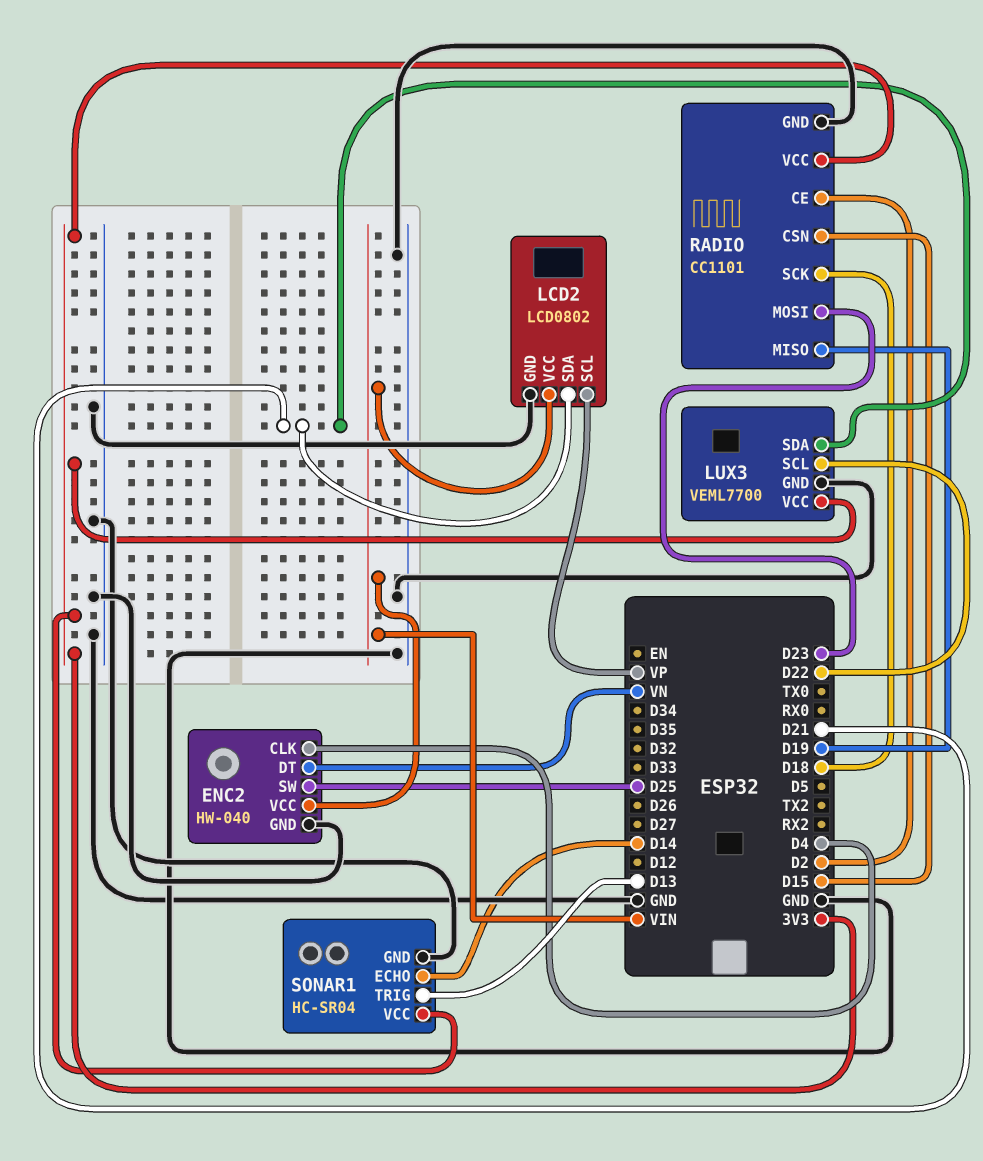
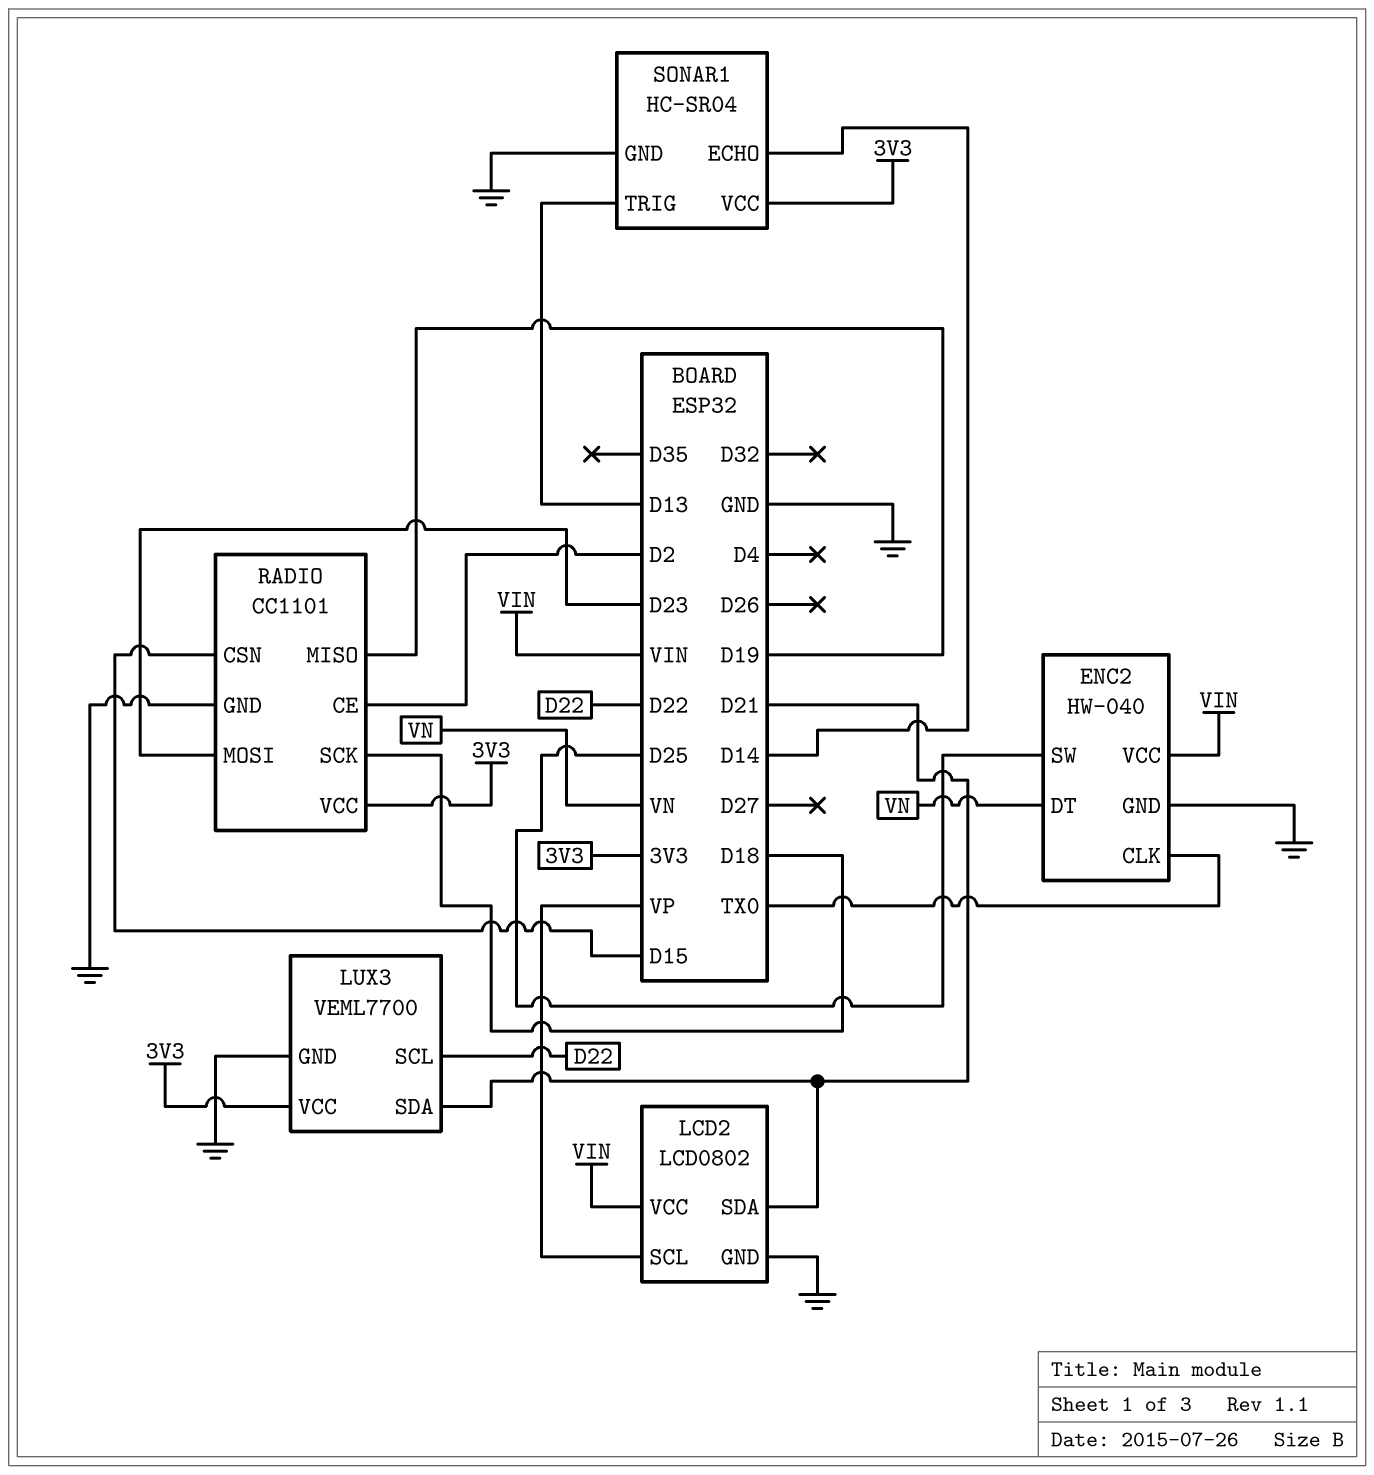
ENC2 pin CLK: D4 -> TX0

